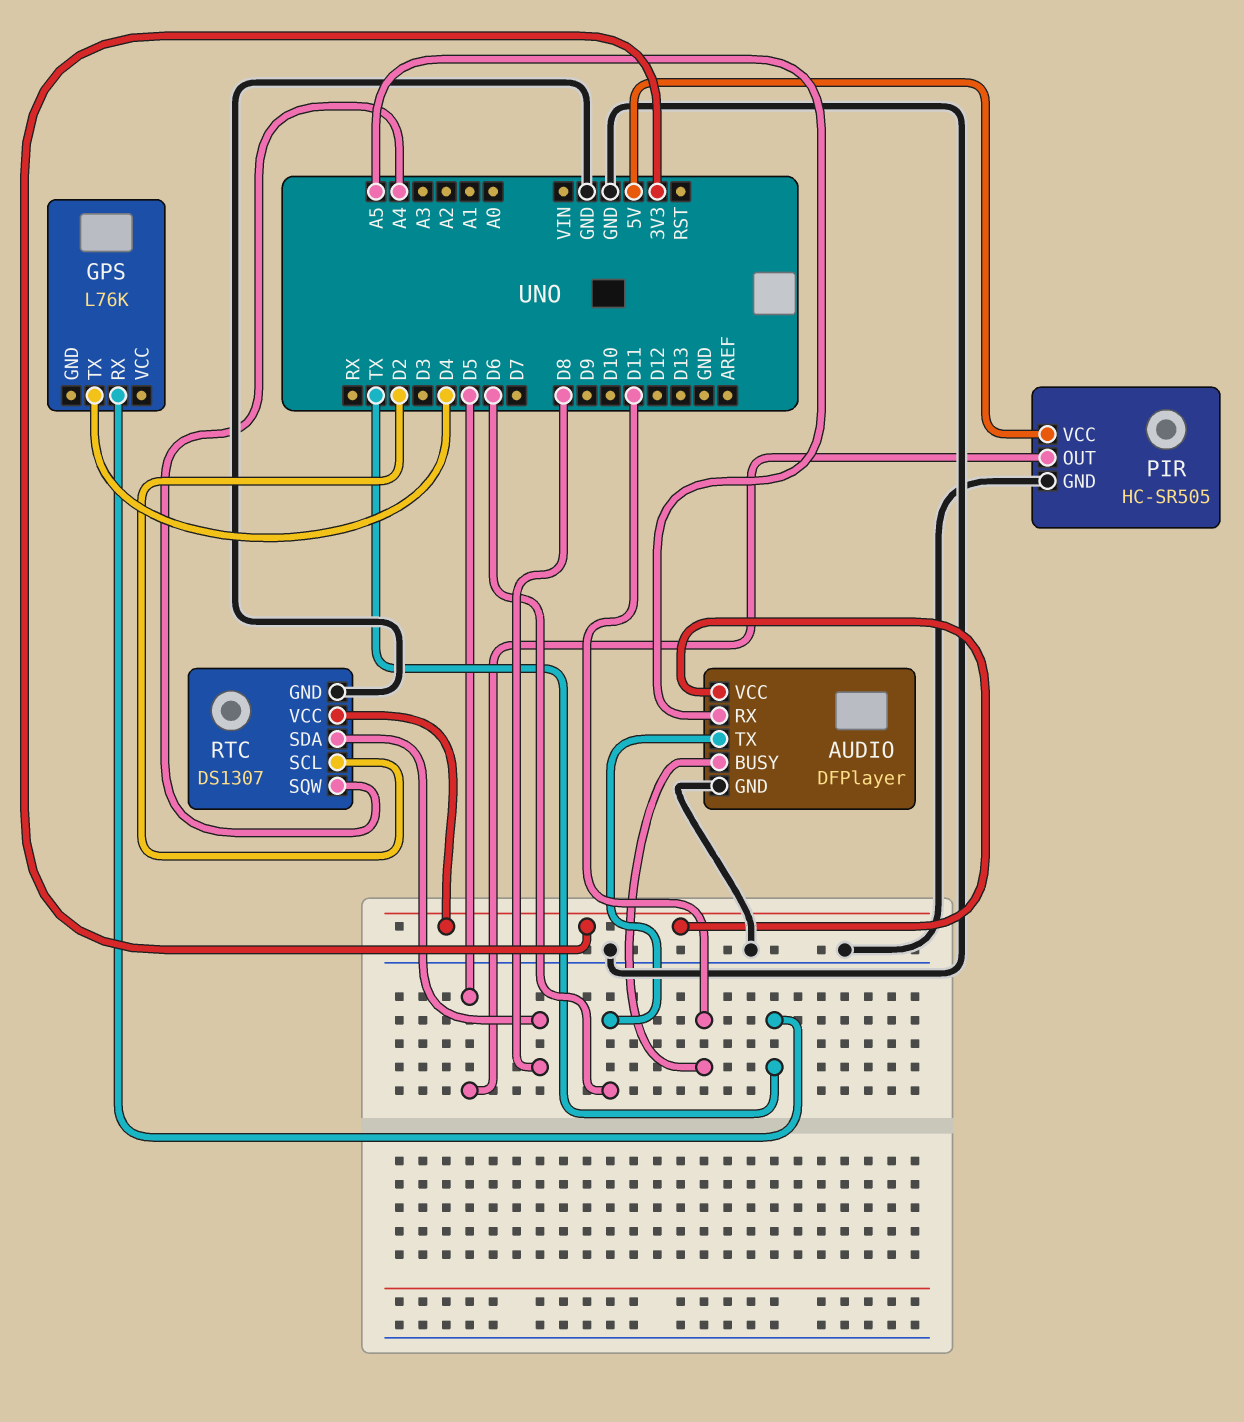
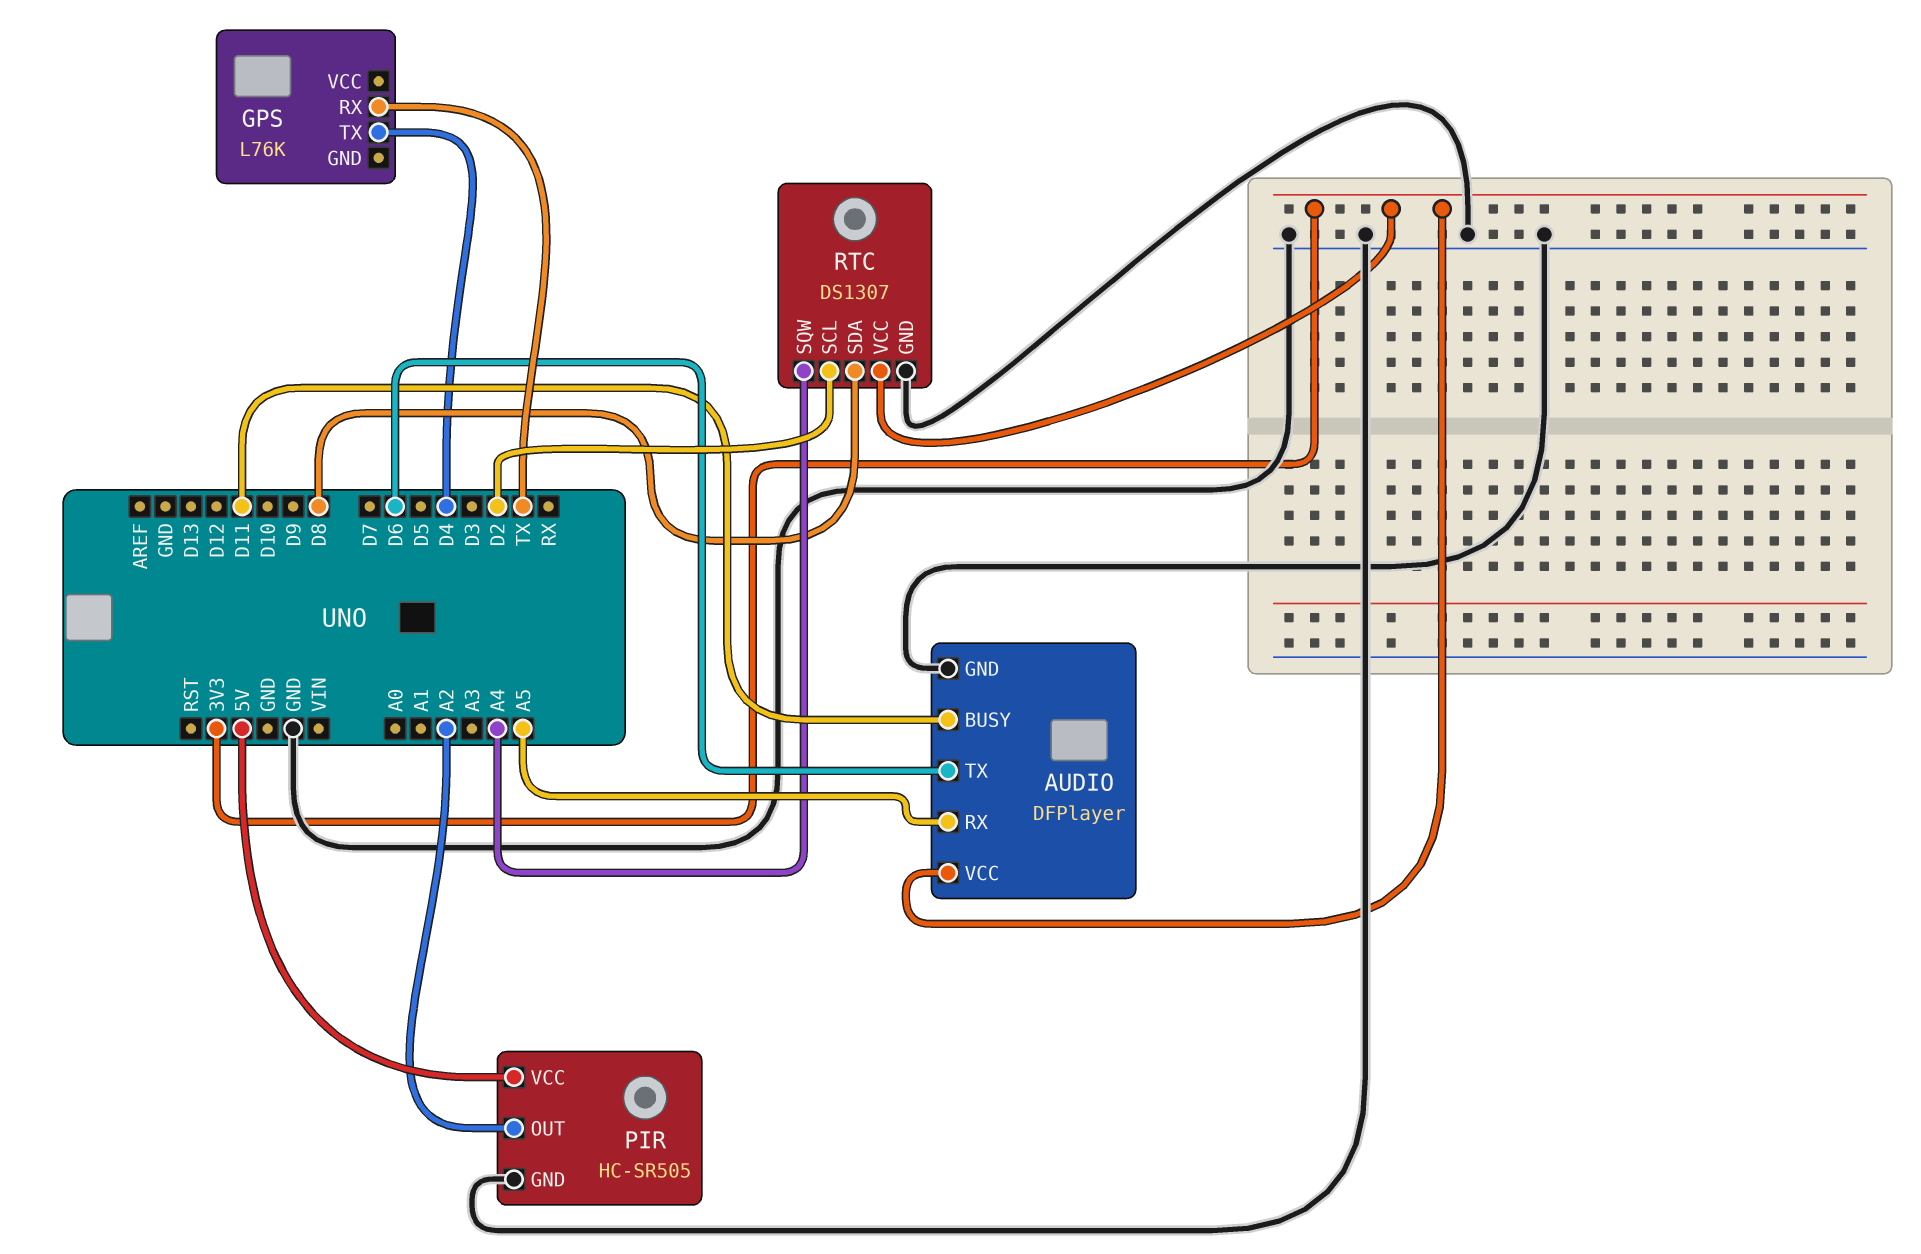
PIR pin OUT: D5 -> A2

